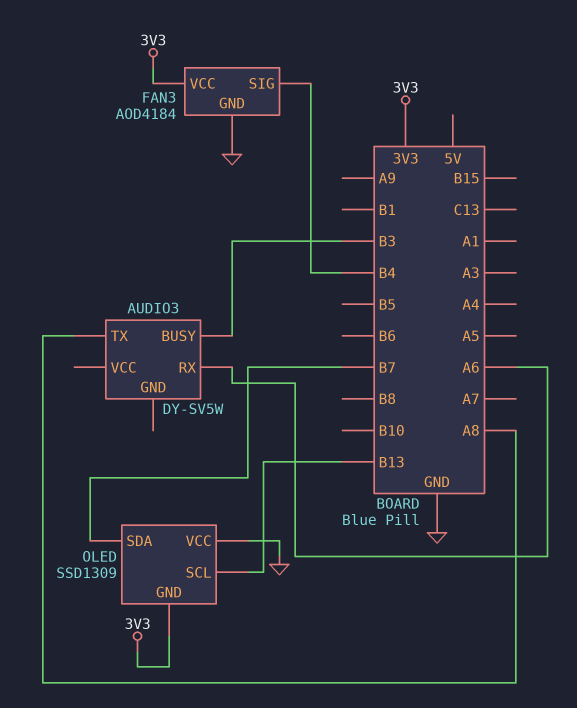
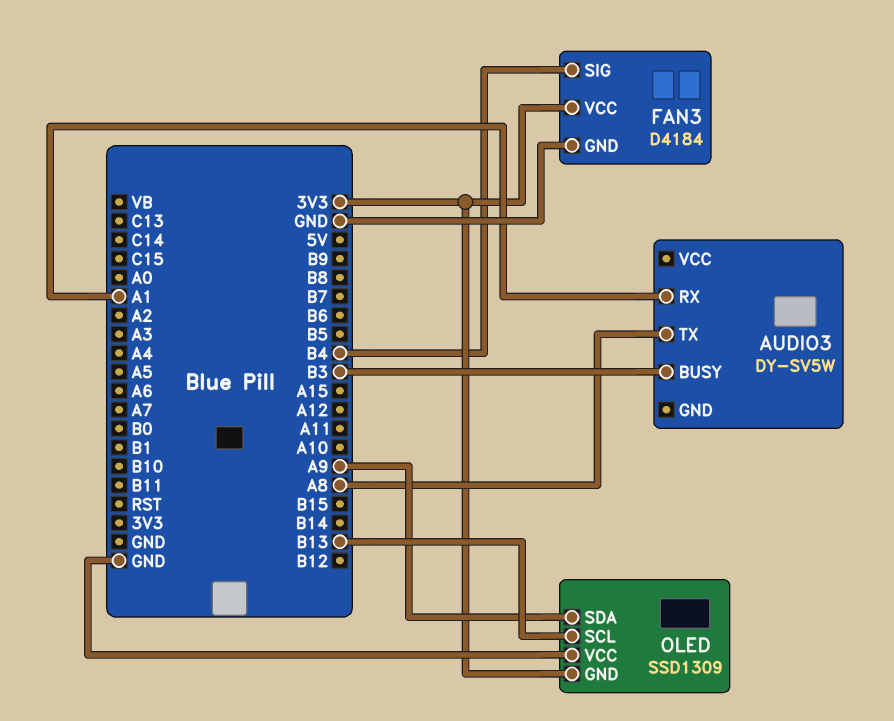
AUDIO3 pin RX: A6 -> A1
FAN3: AOD4184 -> D4184
OLED pin SDA: B7 -> A9

